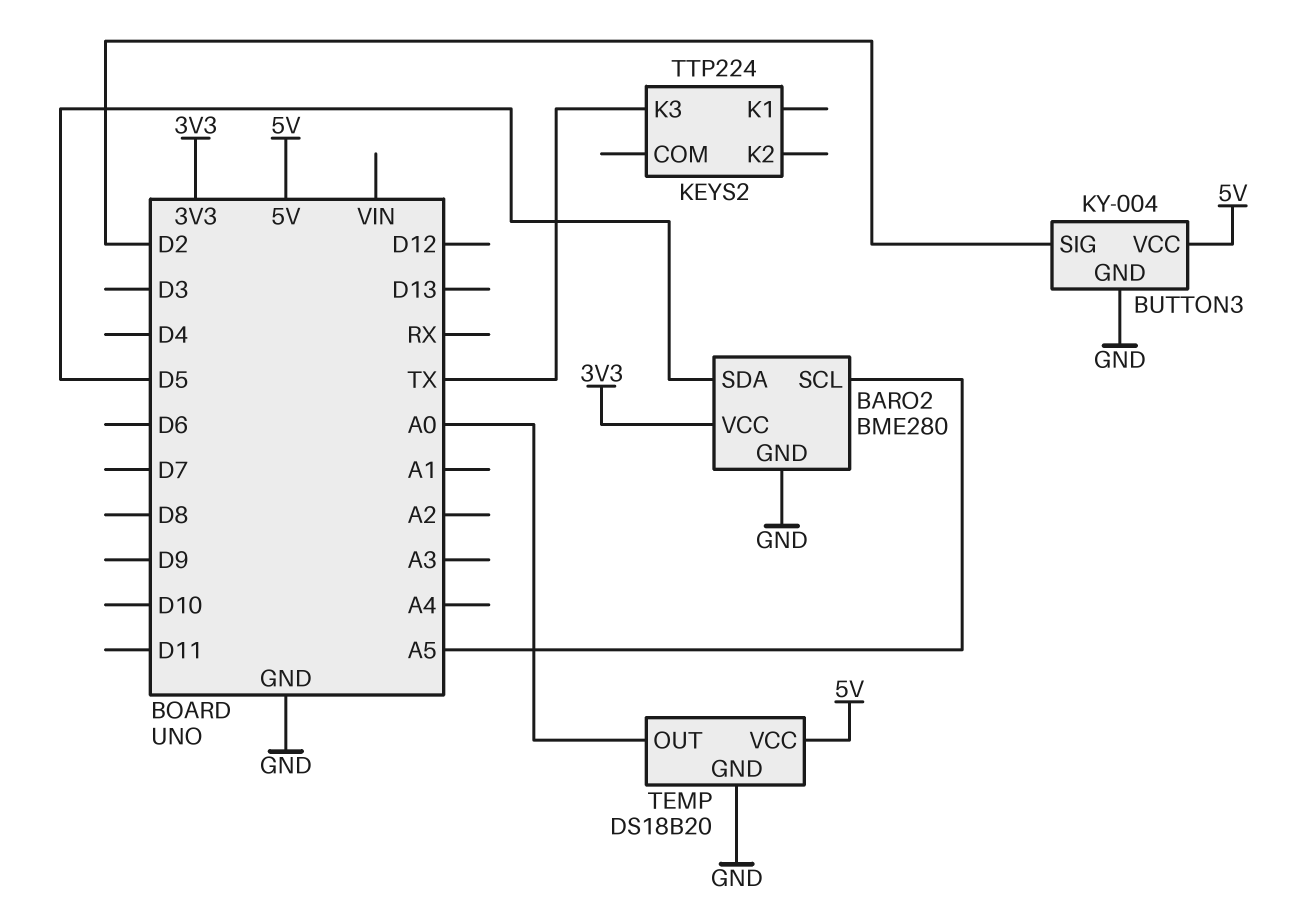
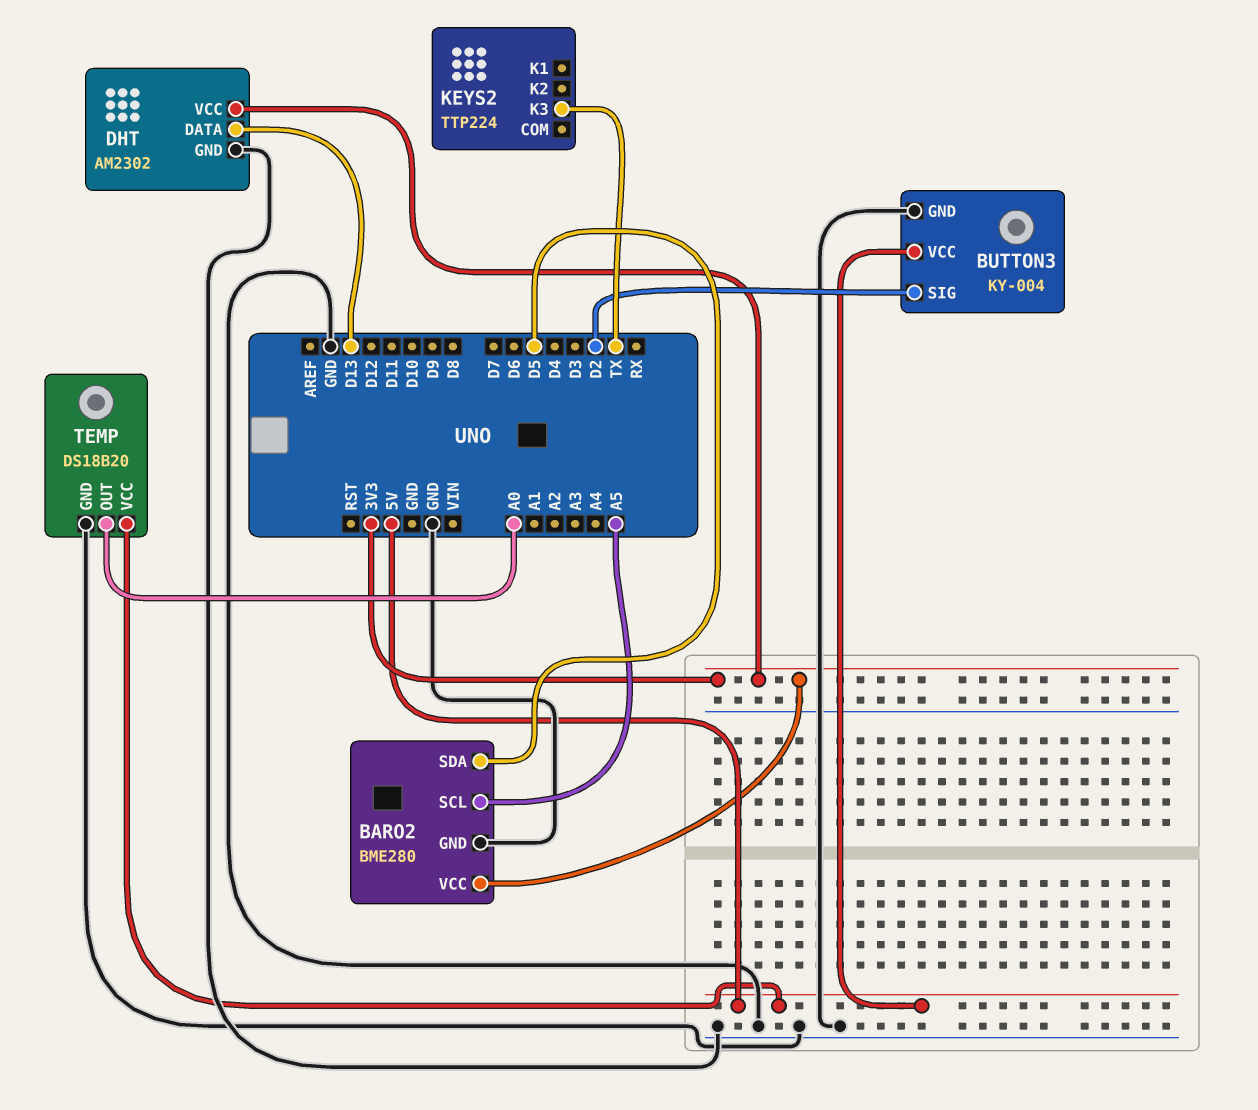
DHT: none -> AM2302
DHT pin DATA: none -> D13
DHT pin GND: none -> GND
DHT pin VCC: none -> 3V3

